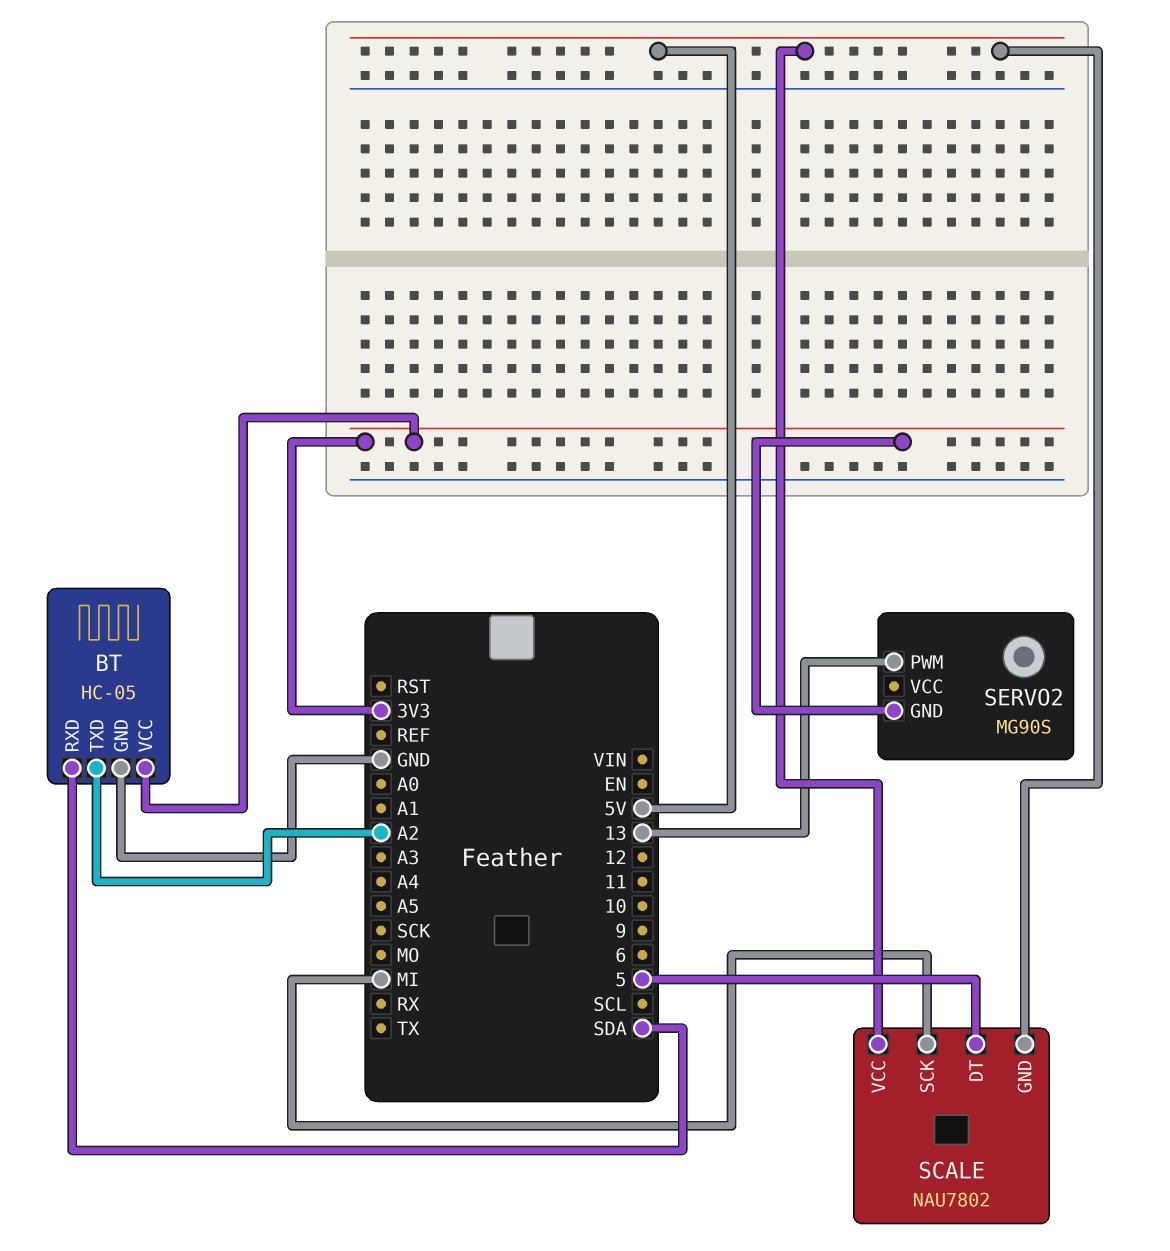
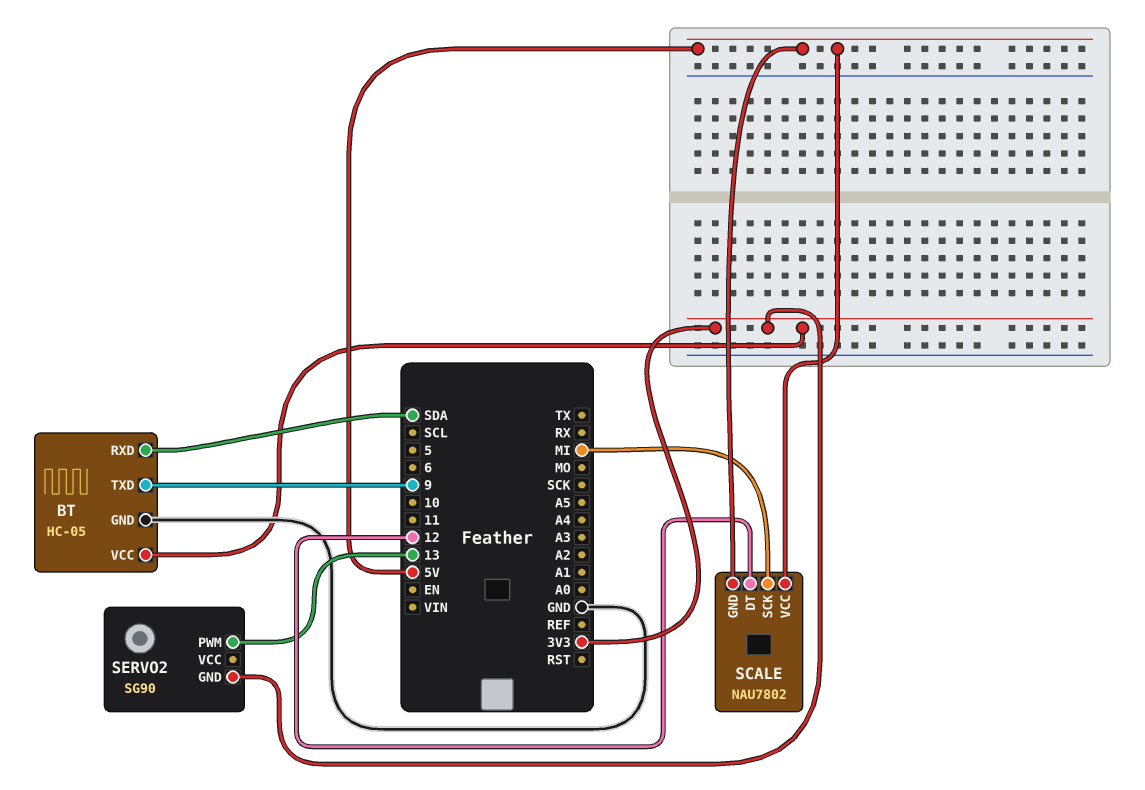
BT pin TXD: A2 -> 9
SCALE pin DT: 5 -> 12
SERVO2: MG90S -> SG90

